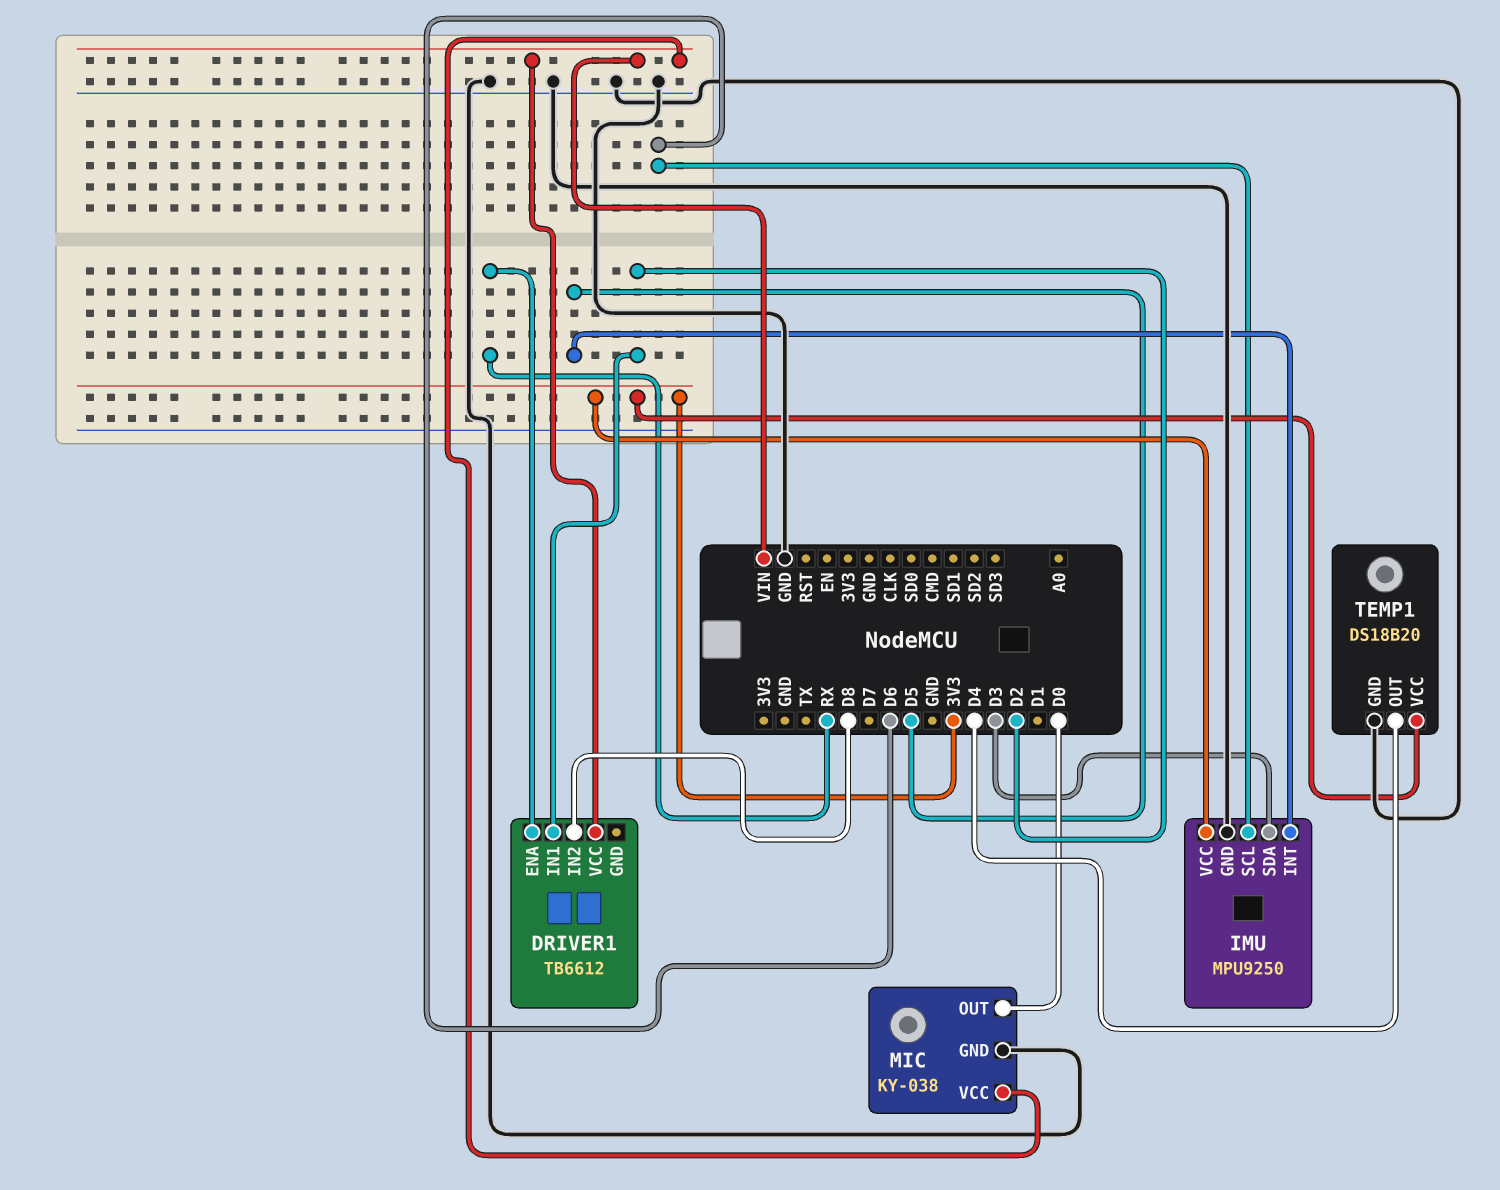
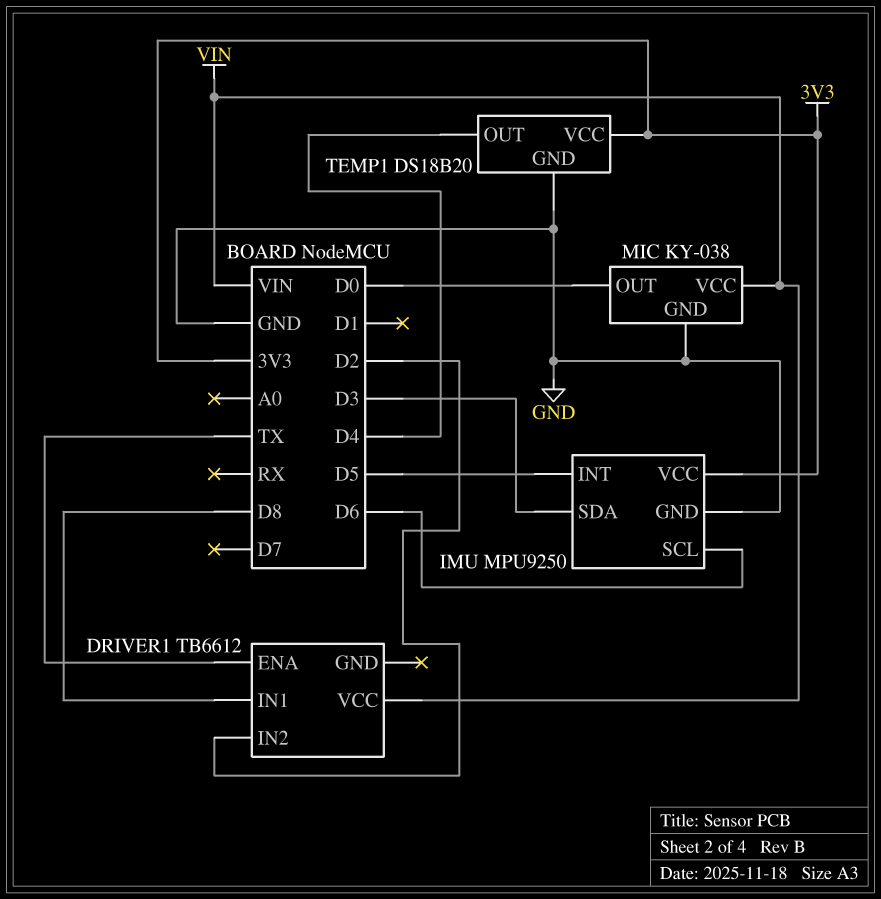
DRIVER1 pin ENA: RX -> TX
DRIVER1 pin IN1: D2 -> D8
DRIVER1 pin IN2: D8 -> D2

